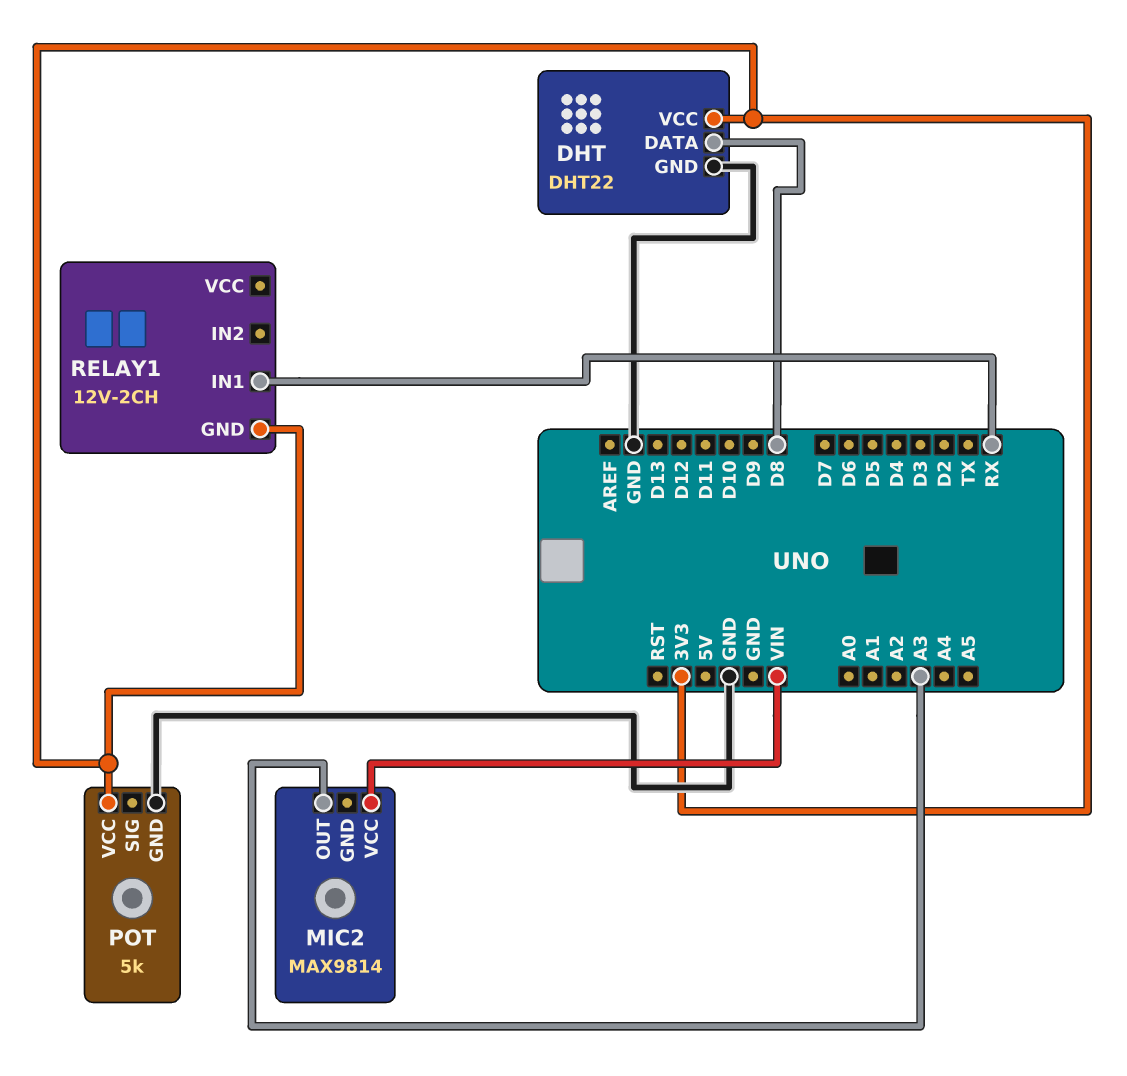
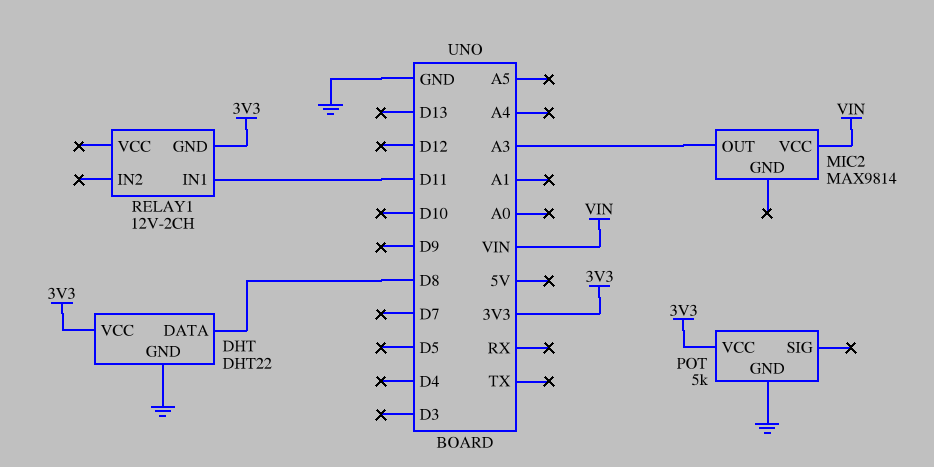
RELAY1 pin IN1: RX -> D11

